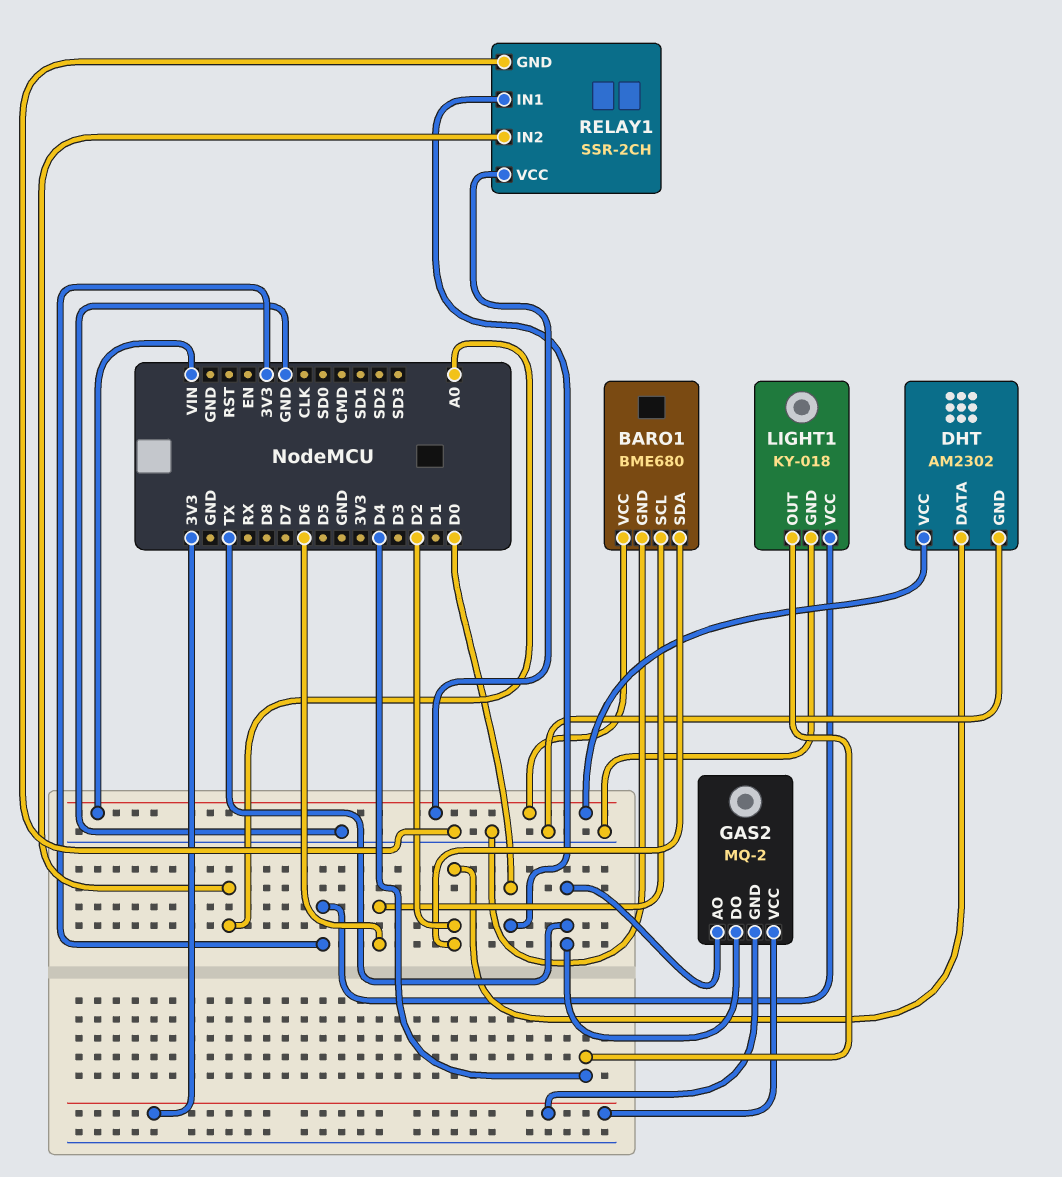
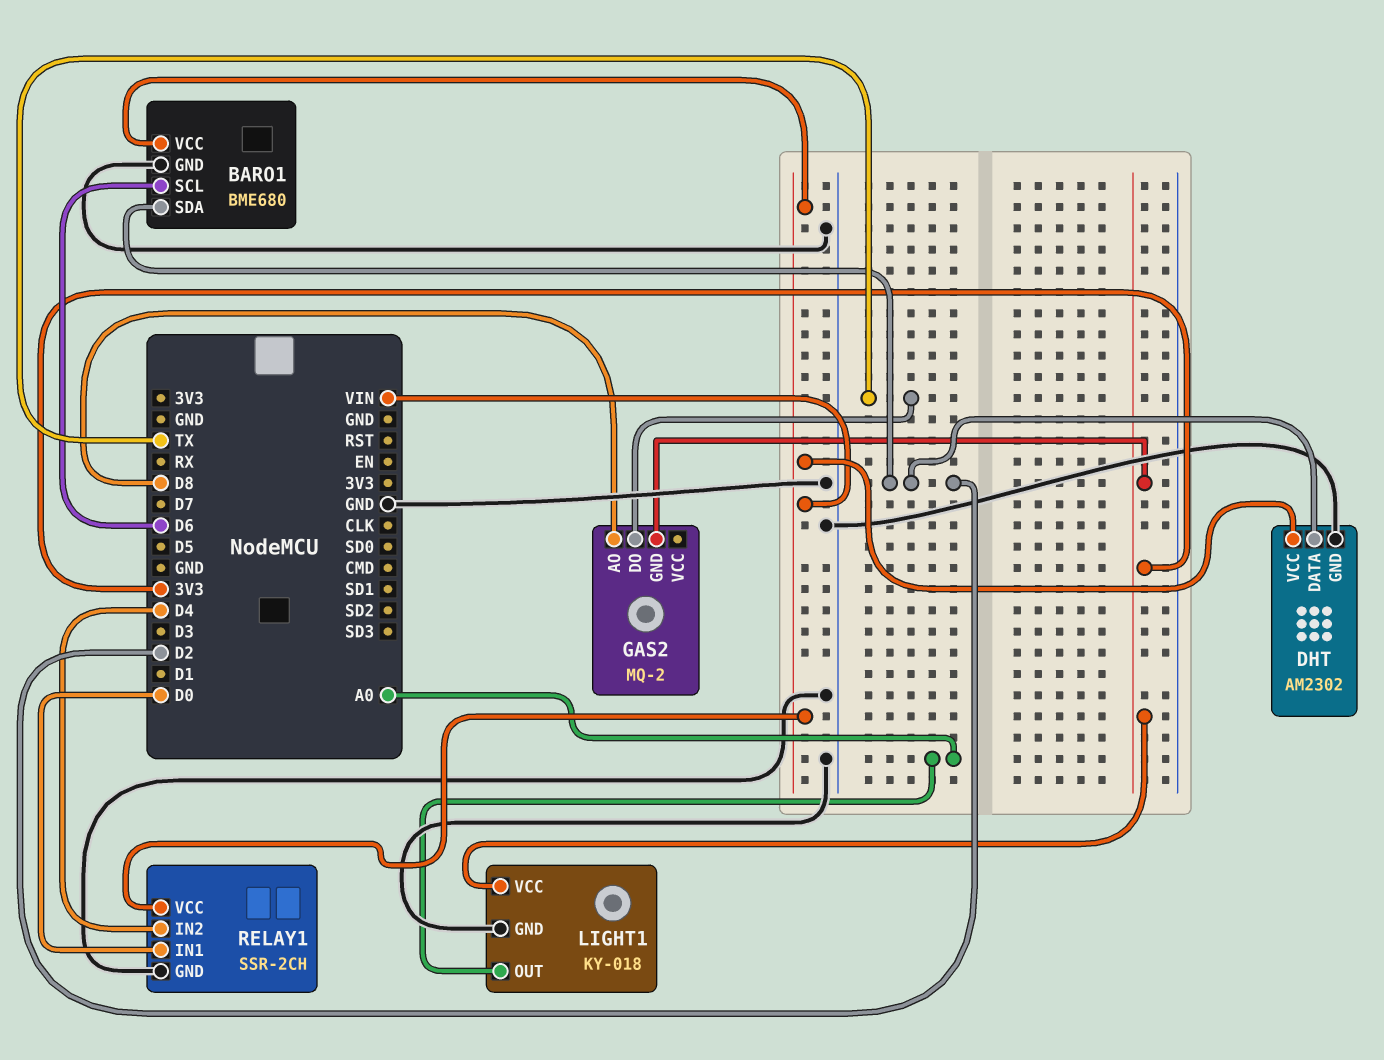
GAS2 pin AO: TX -> D8
GAS2 pin VCC: 3V3 -> none
LIGHT1 pin OUT: D4 -> A0
RELAY1 pin IN2: A0 -> D4

